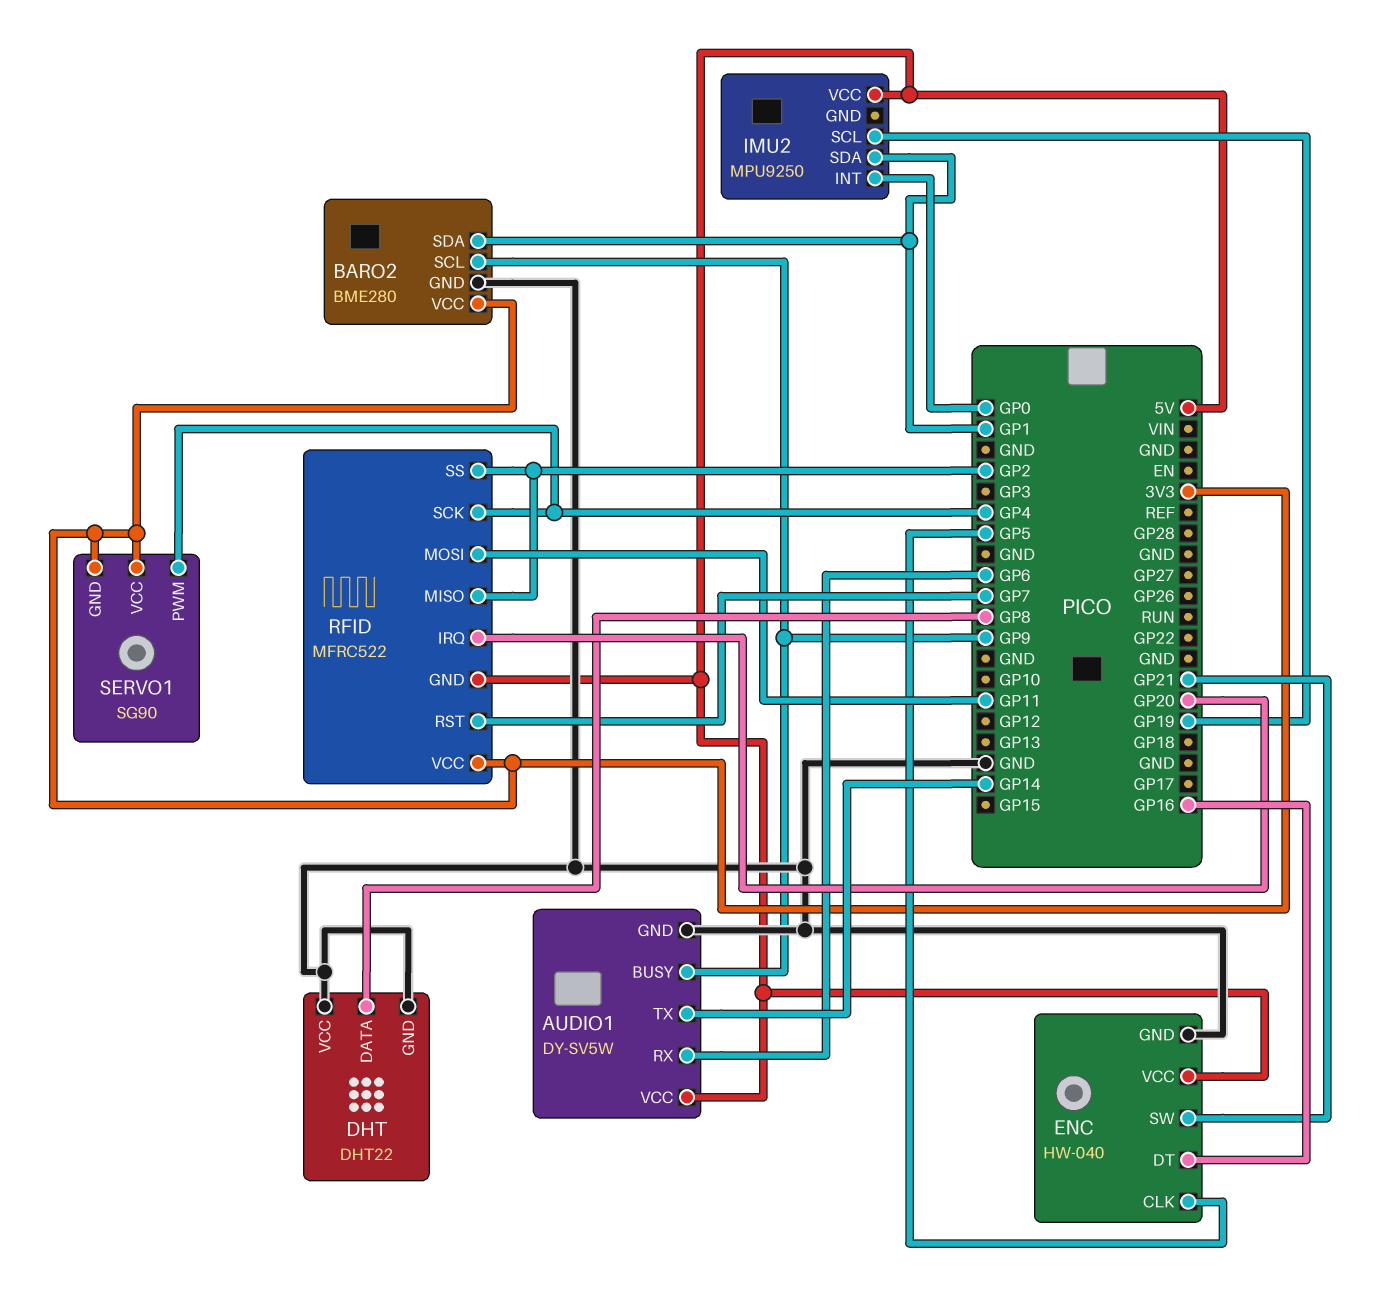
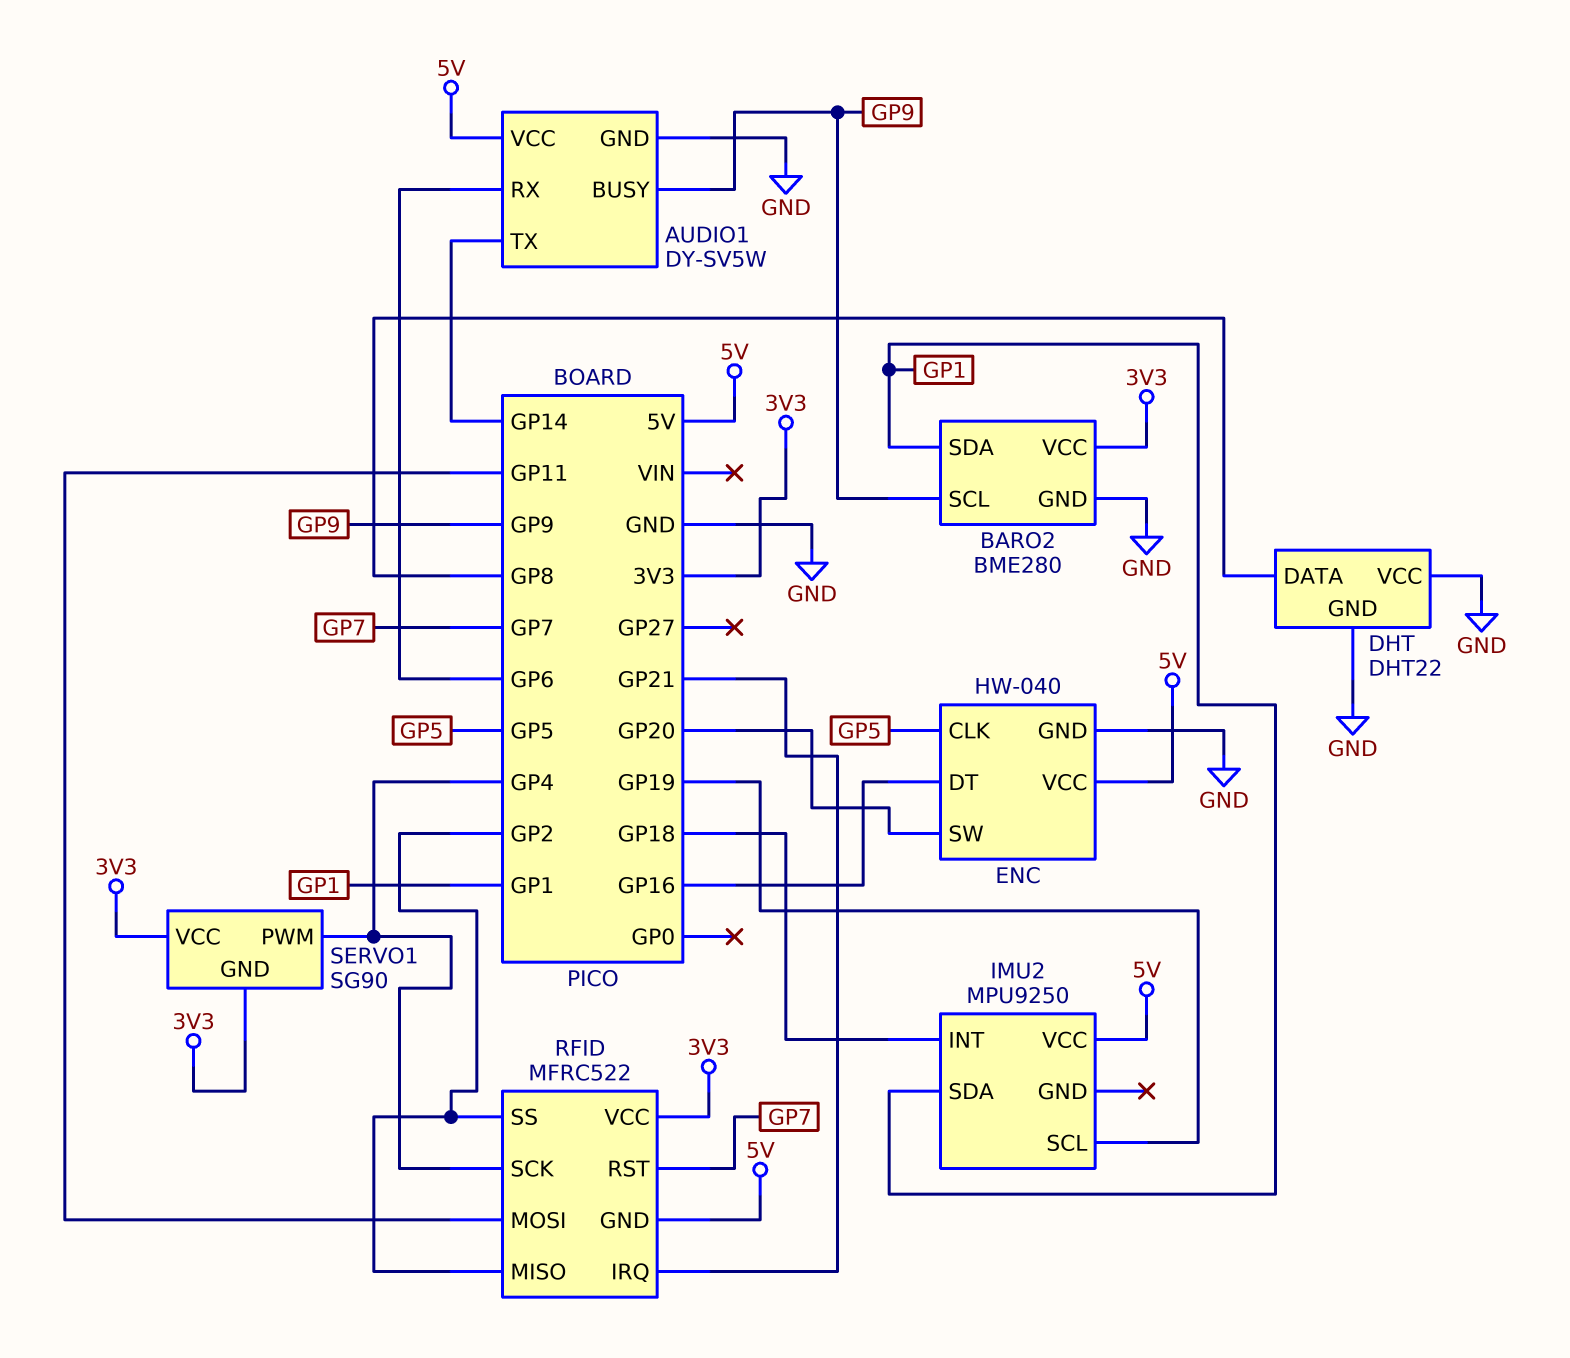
ENC pin SW: GP21 -> GP20
IMU2 pin INT: GP0 -> GP18
RFID pin IRQ: GP20 -> GP21

